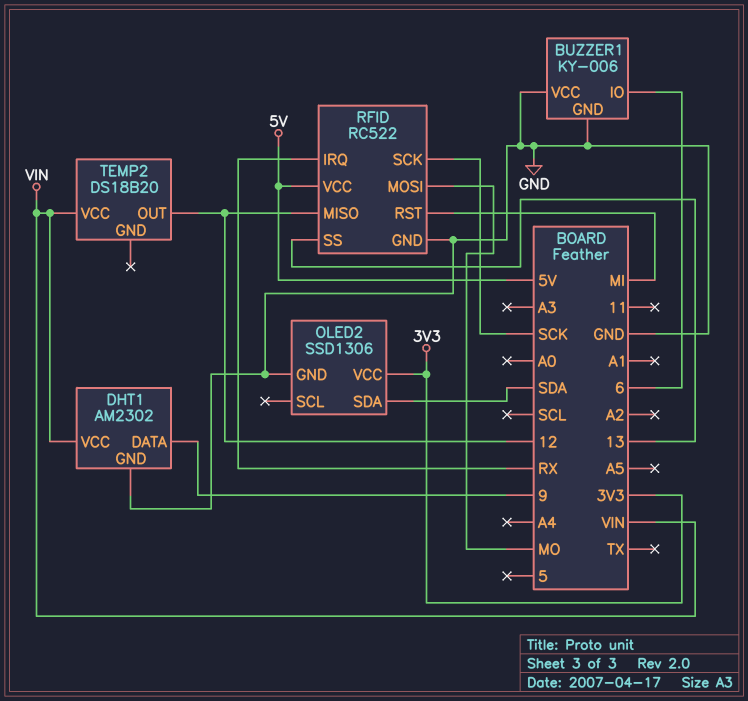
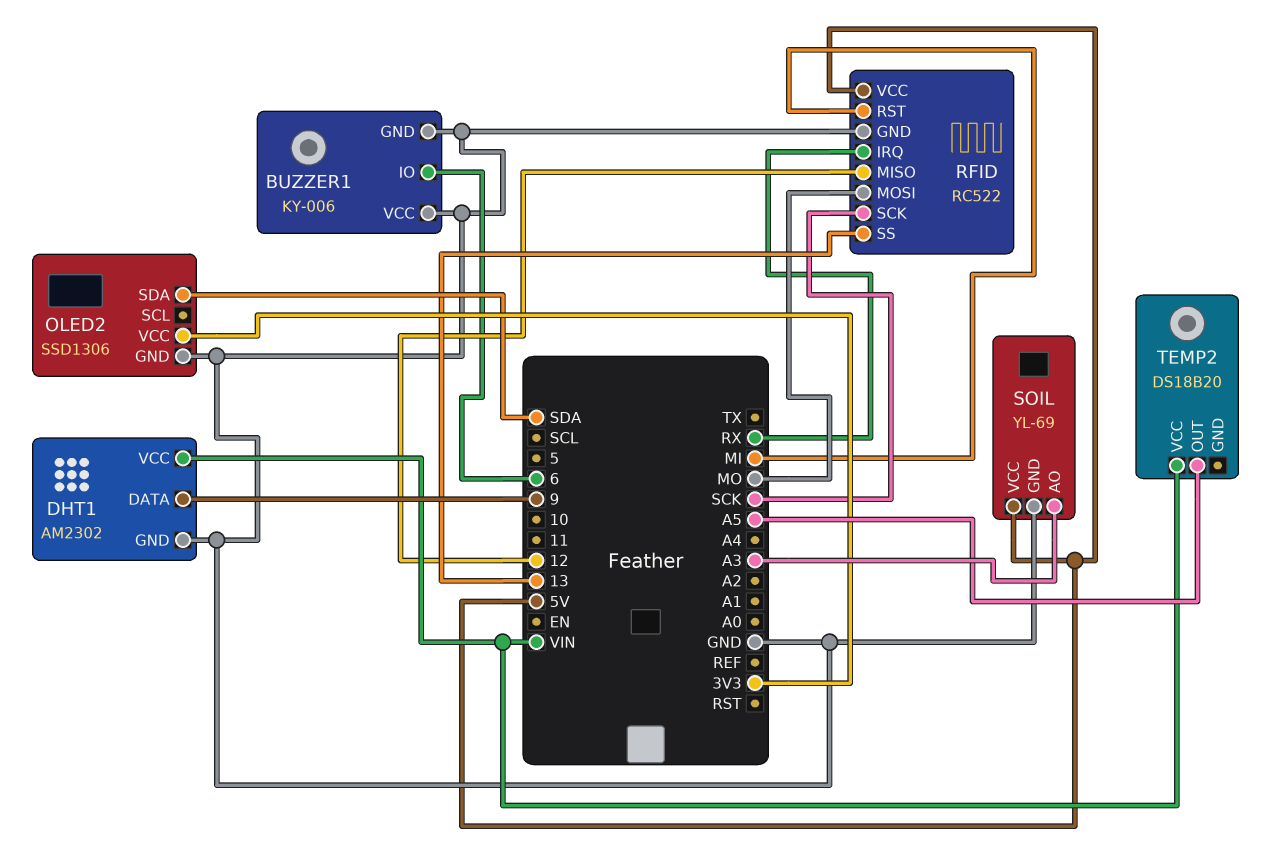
SOIL: none -> YL-69
SOIL pin AO: none -> A3
SOIL pin GND: none -> GND
SOIL pin VCC: none -> 5V
TEMP2 pin OUT: 12 -> A5

